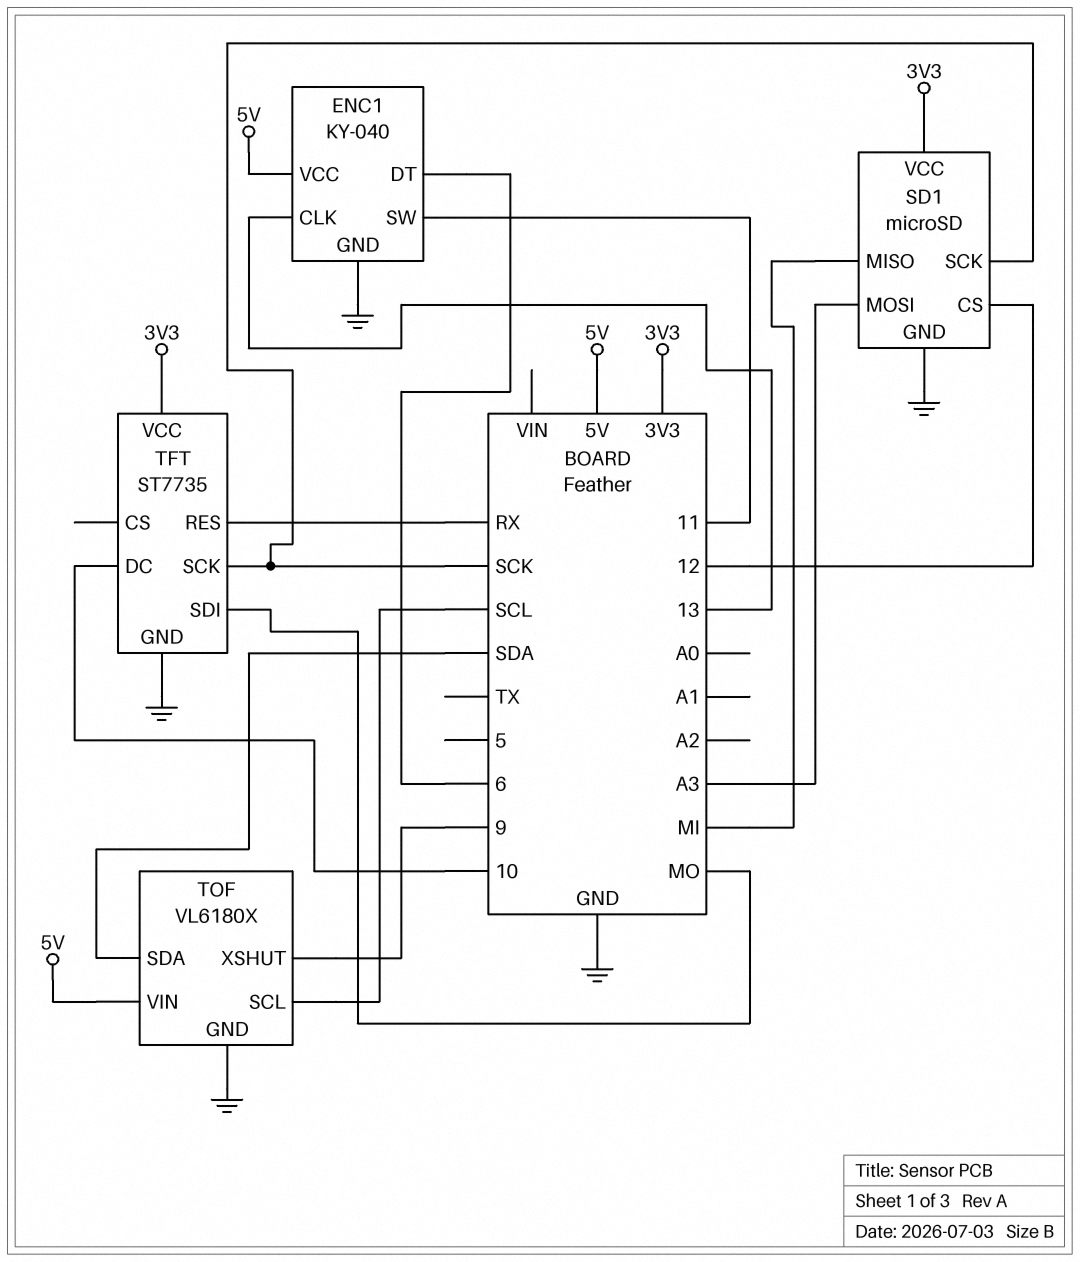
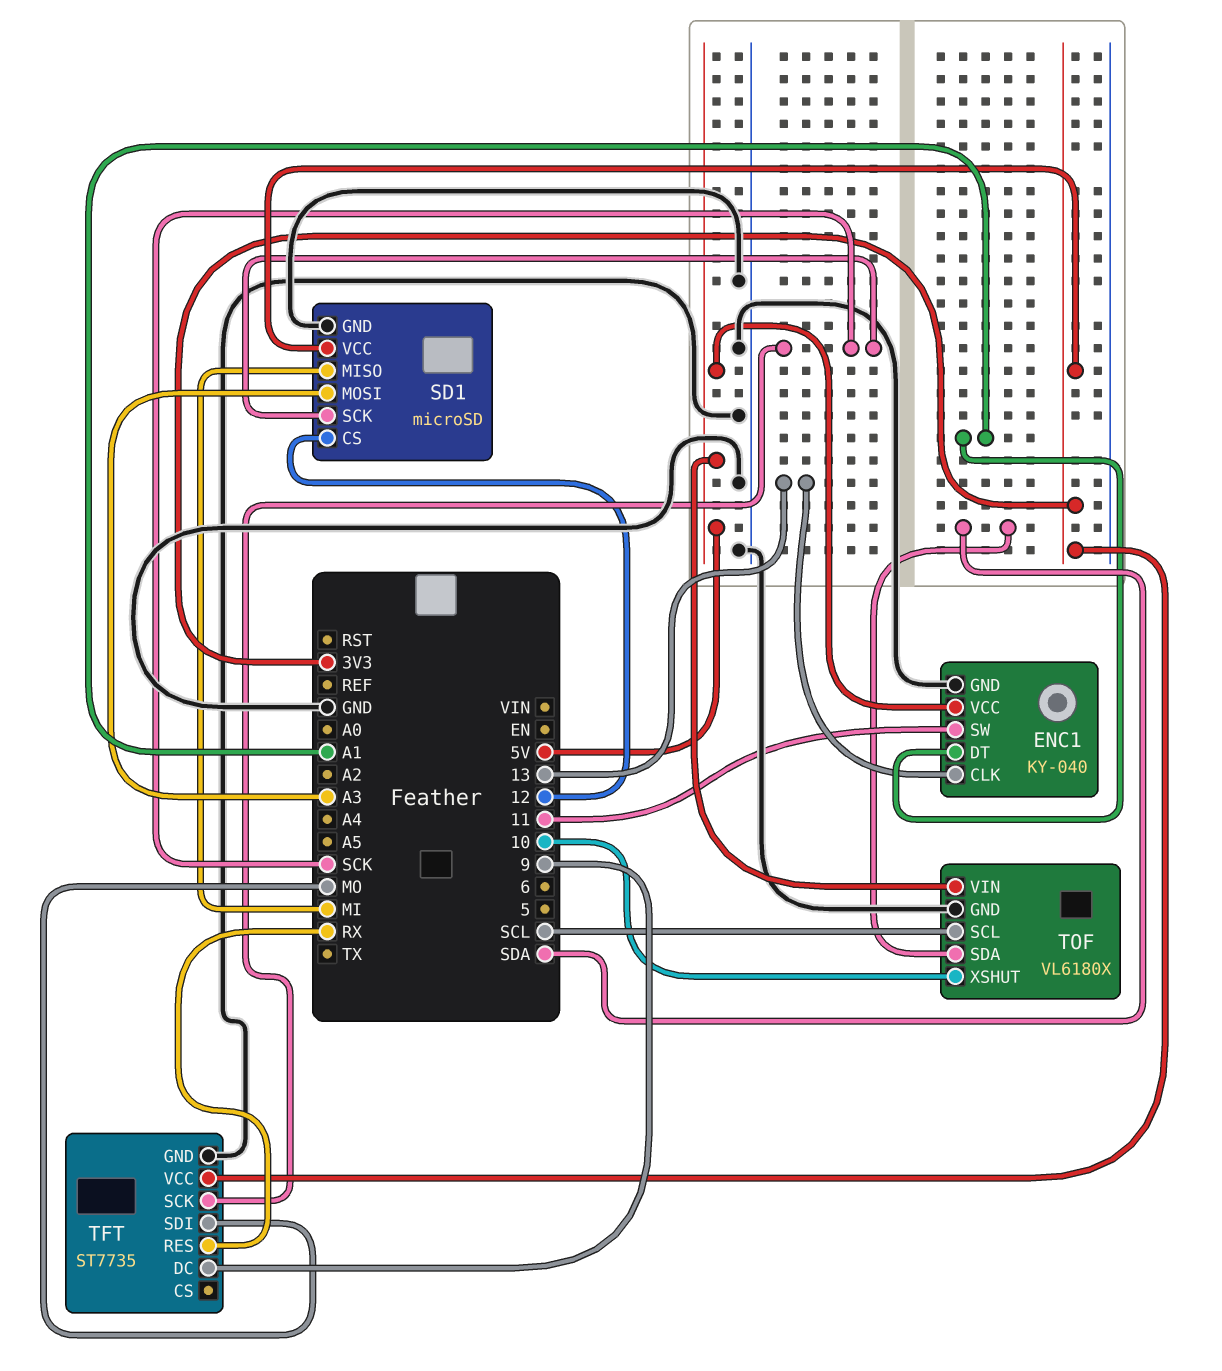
ENC1 pin DT: 6 -> A1
TFT pin DC: 10 -> 9
TOF pin XSHUT: 9 -> 10

